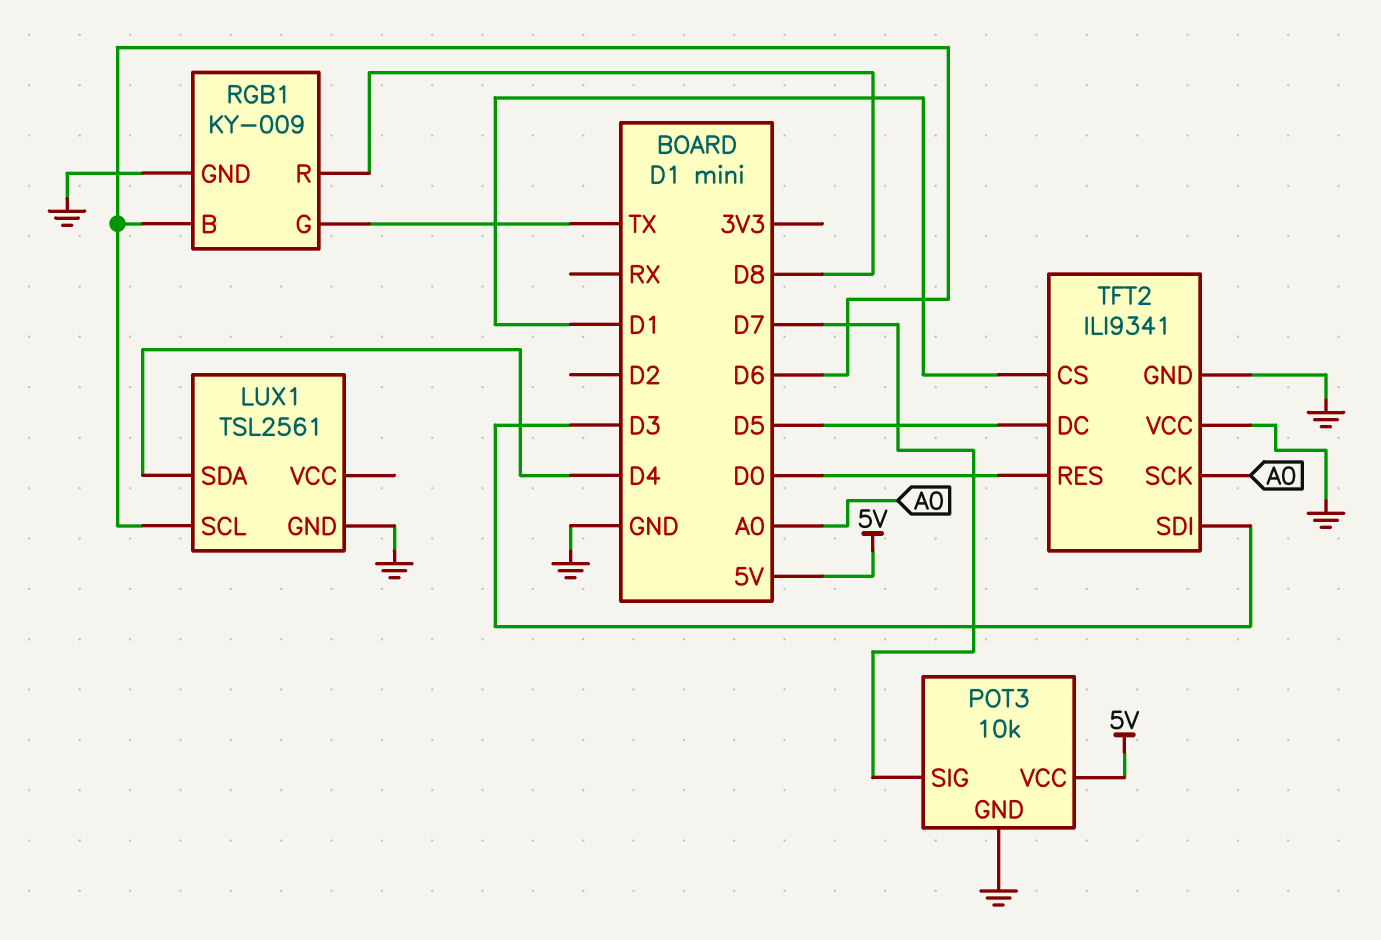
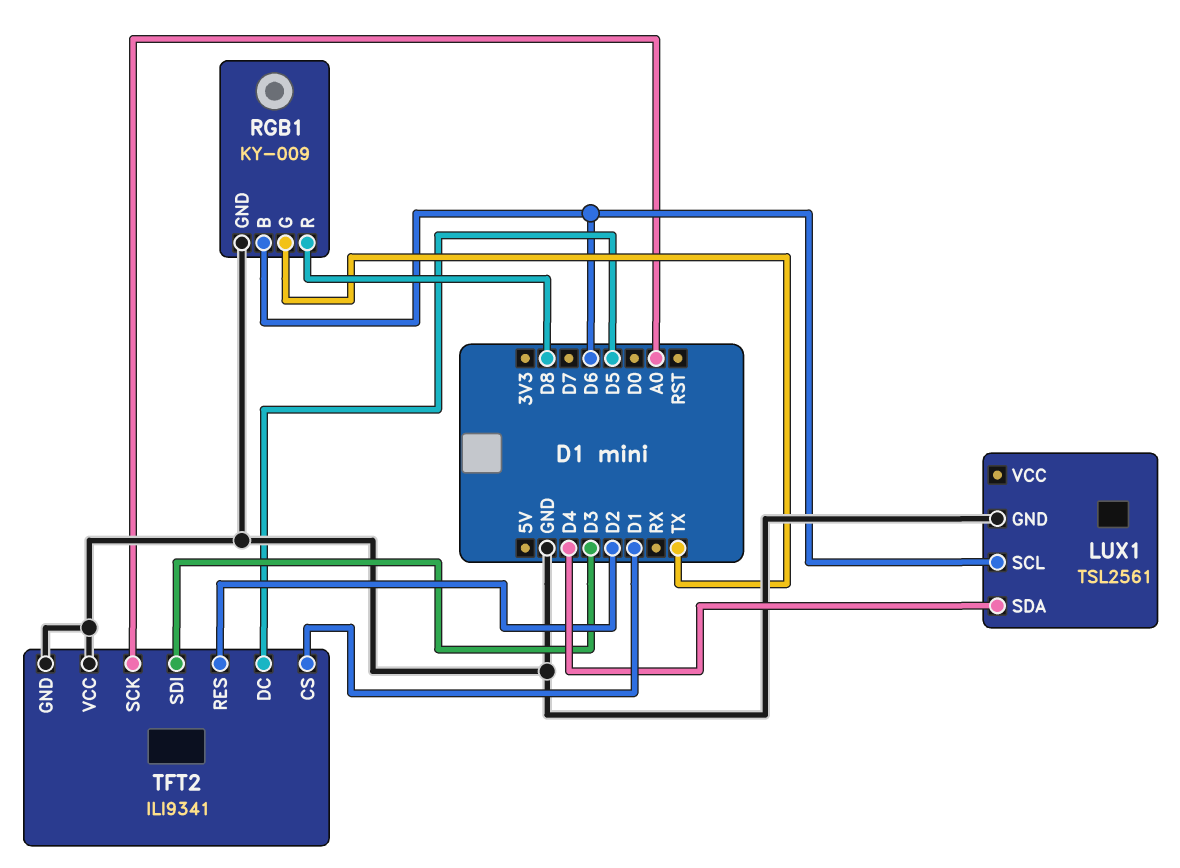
POT3: 10k -> none
POT3 pin GND: GND -> none
POT3 pin SIG: D7 -> none
POT3 pin VCC: 5V -> none
TFT2 pin RES: D0 -> D2

